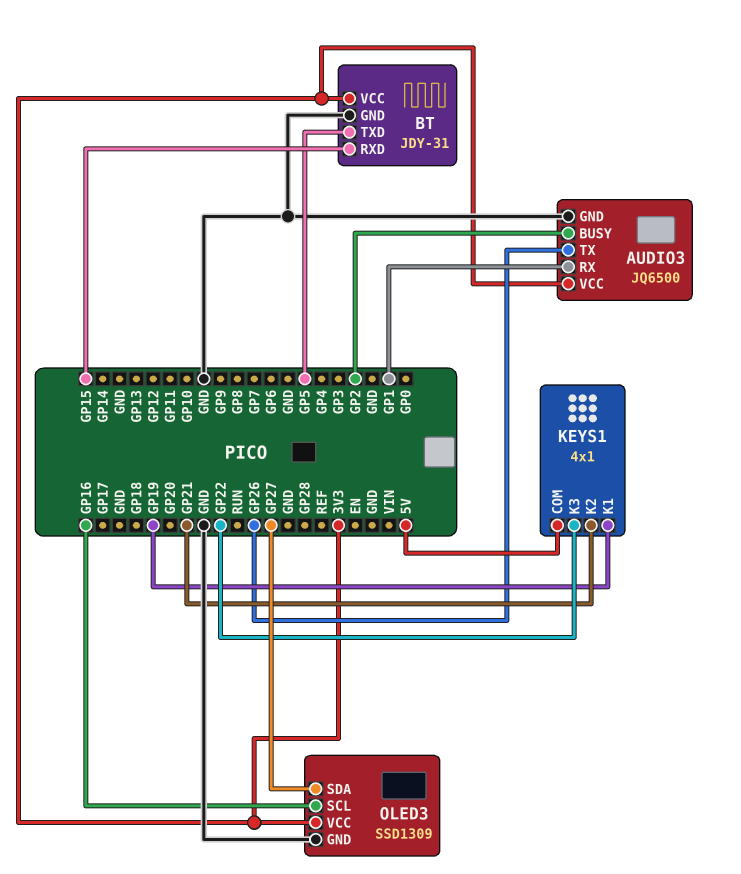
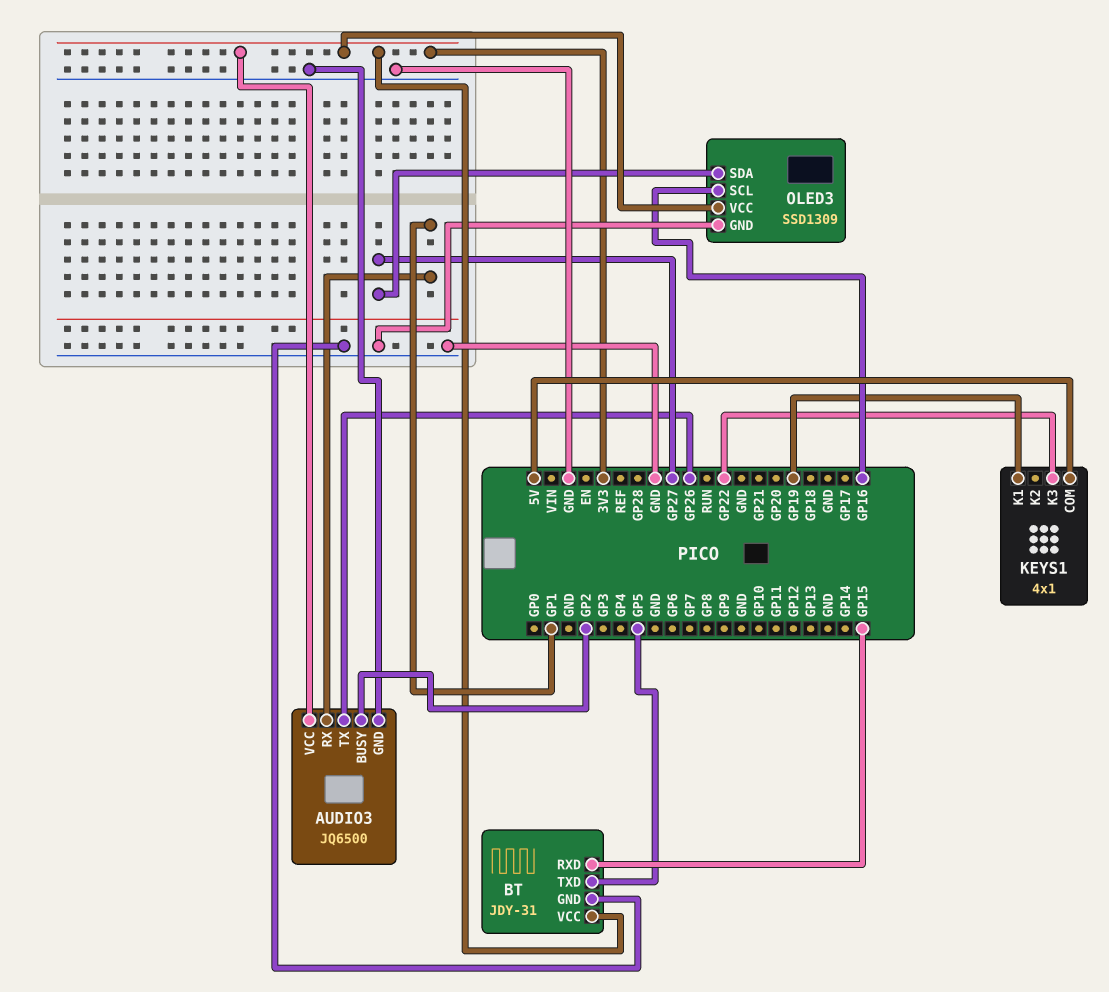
KEYS1 pin K2: GP21 -> none

